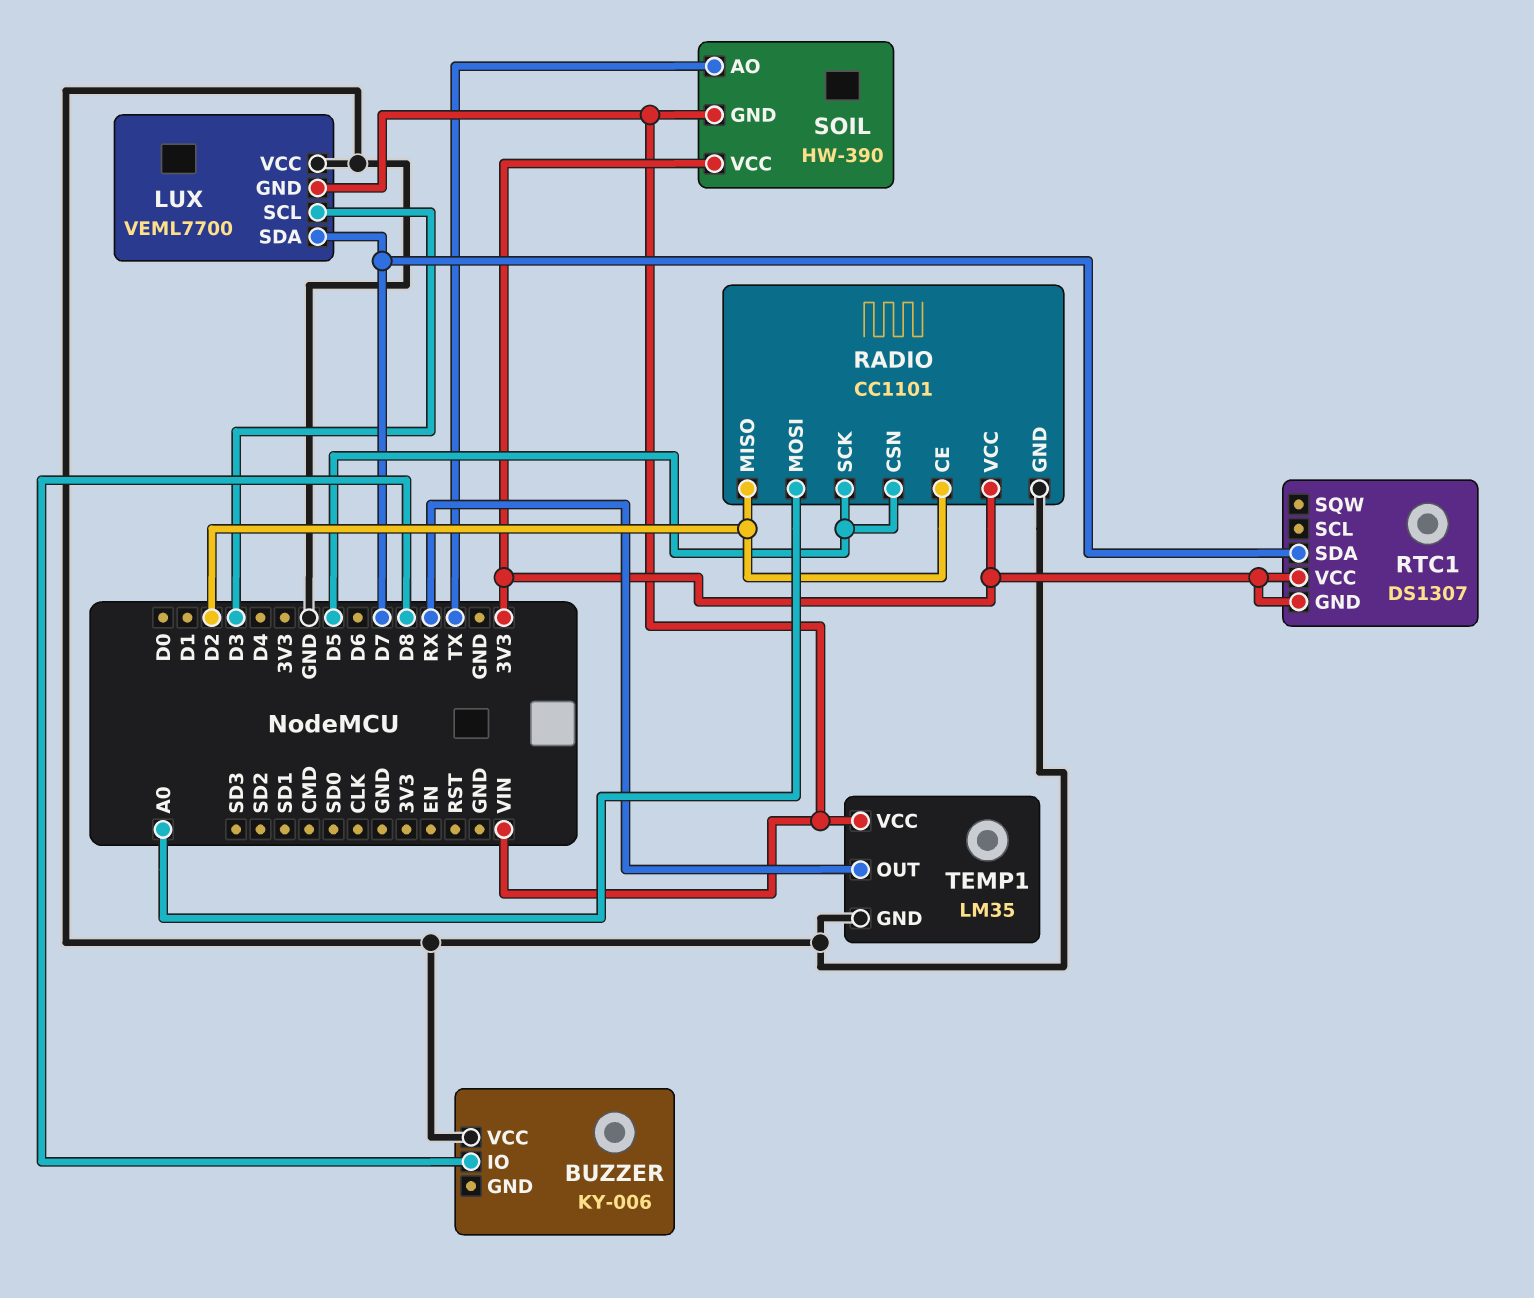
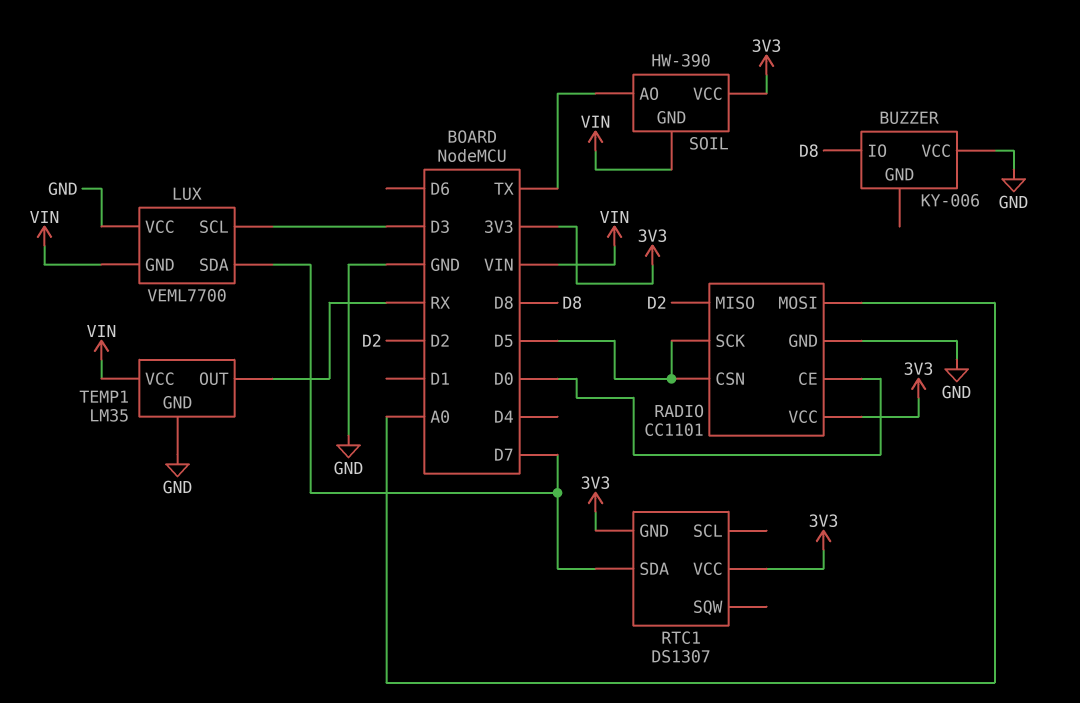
RADIO pin CE: D2 -> D0

